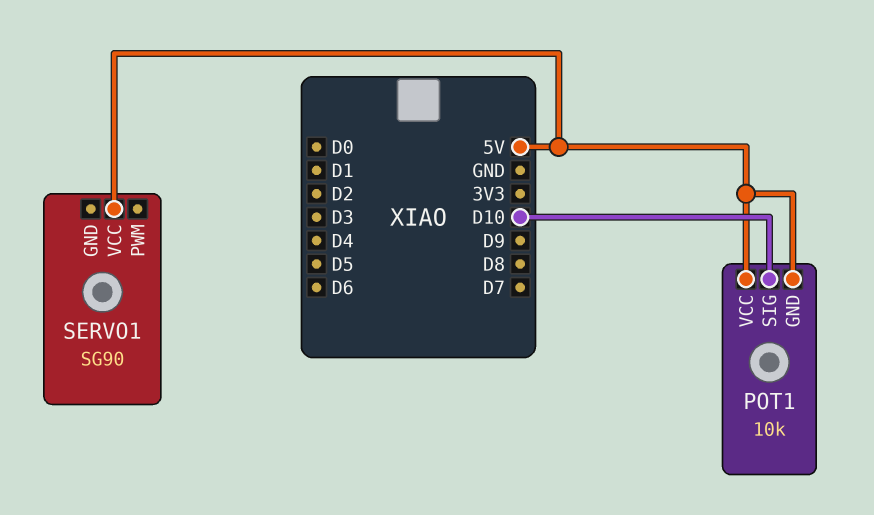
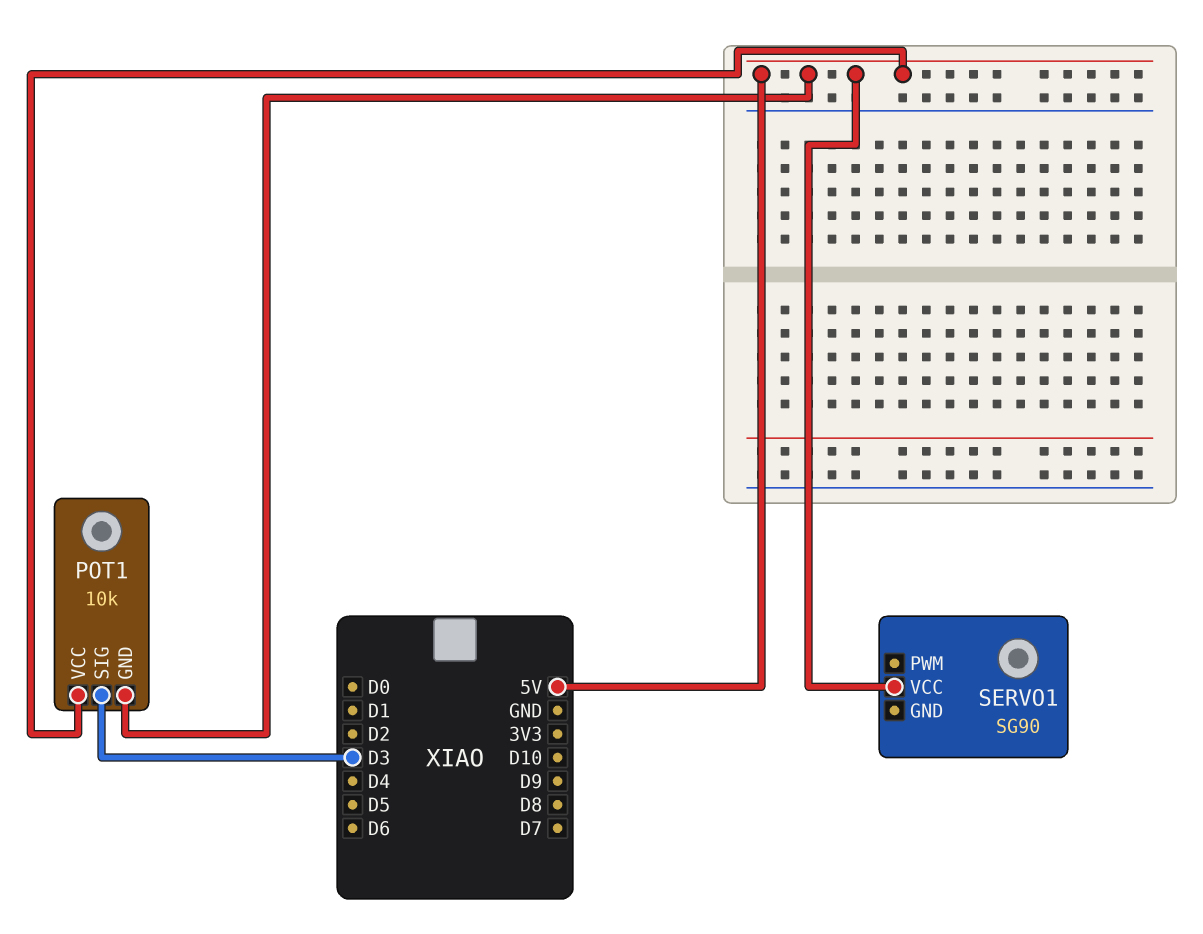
POT1 pin SIG: D10 -> D3

